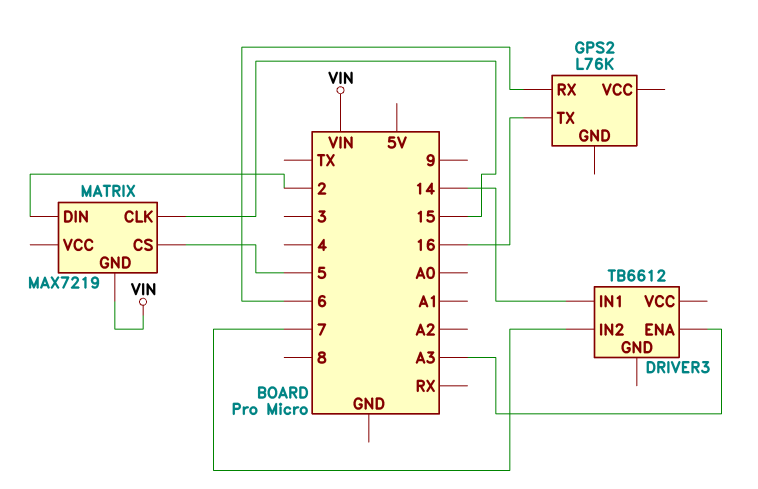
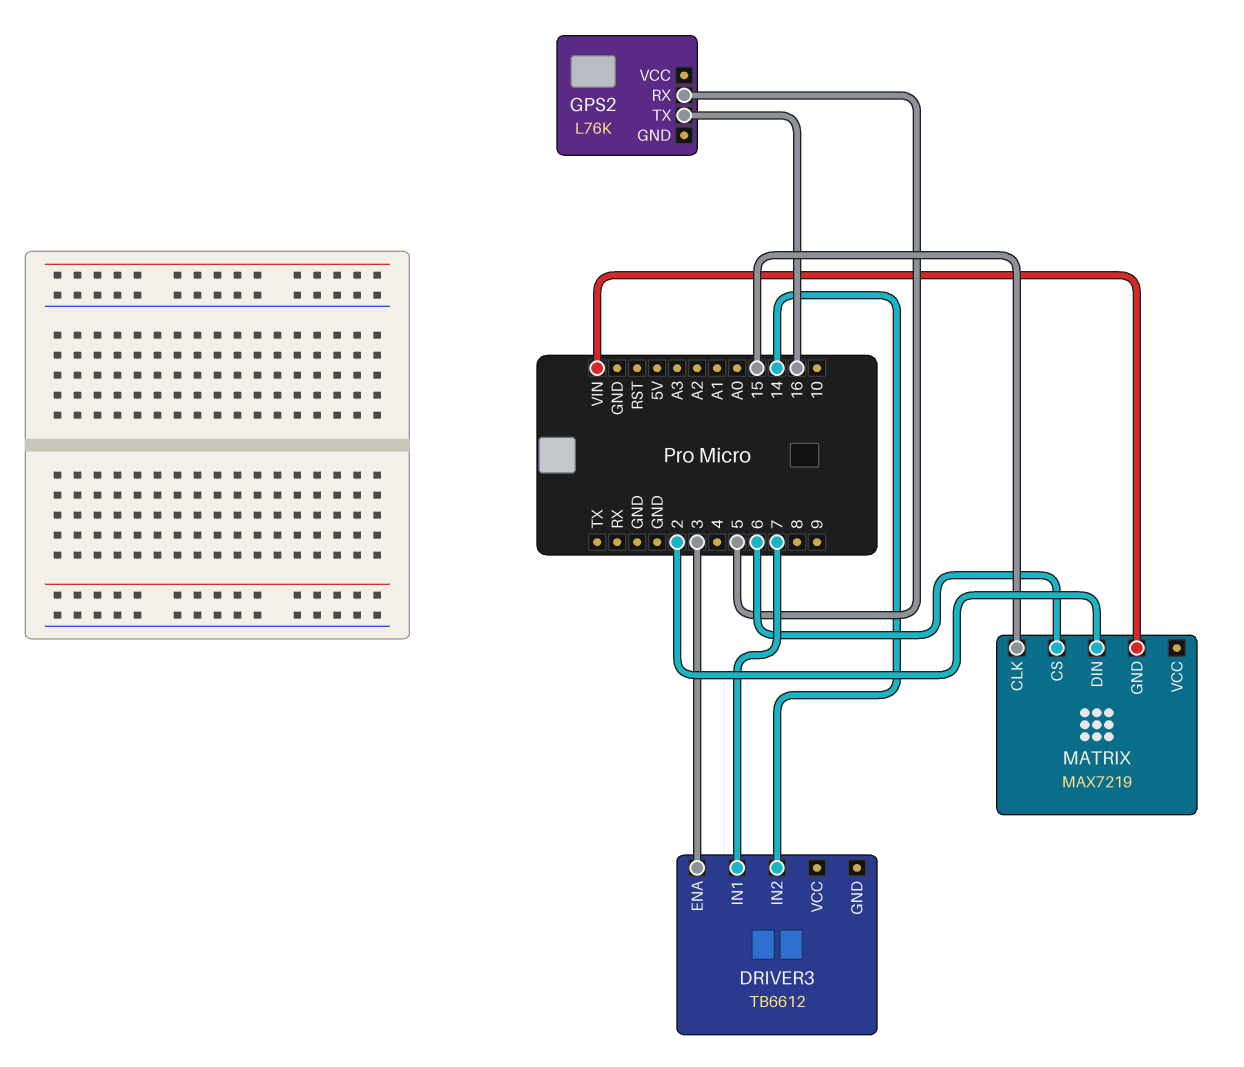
DRIVER3 pin ENA: A3 -> 3
DRIVER3 pin IN1: 14 -> 7
DRIVER3 pin IN2: 7 -> 14
GPS2 pin RX: 6 -> 5
MATRIX pin CS: 5 -> 6

